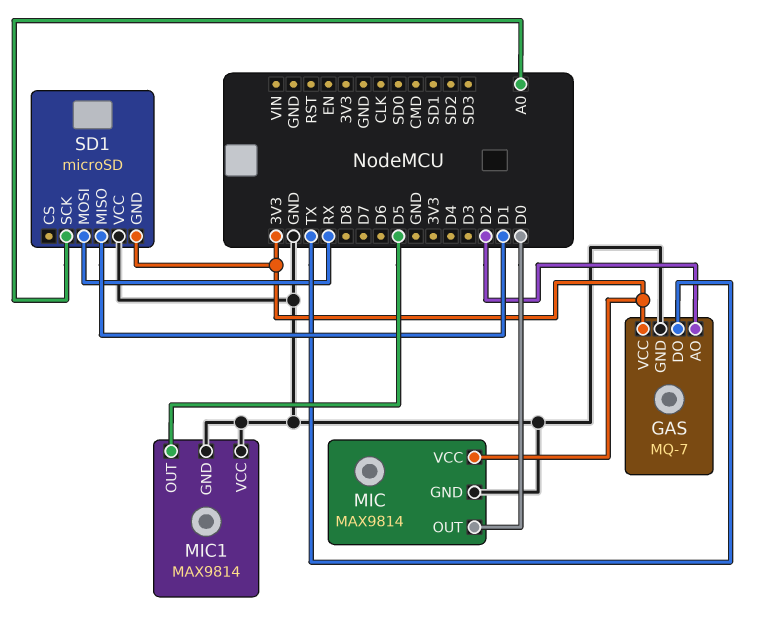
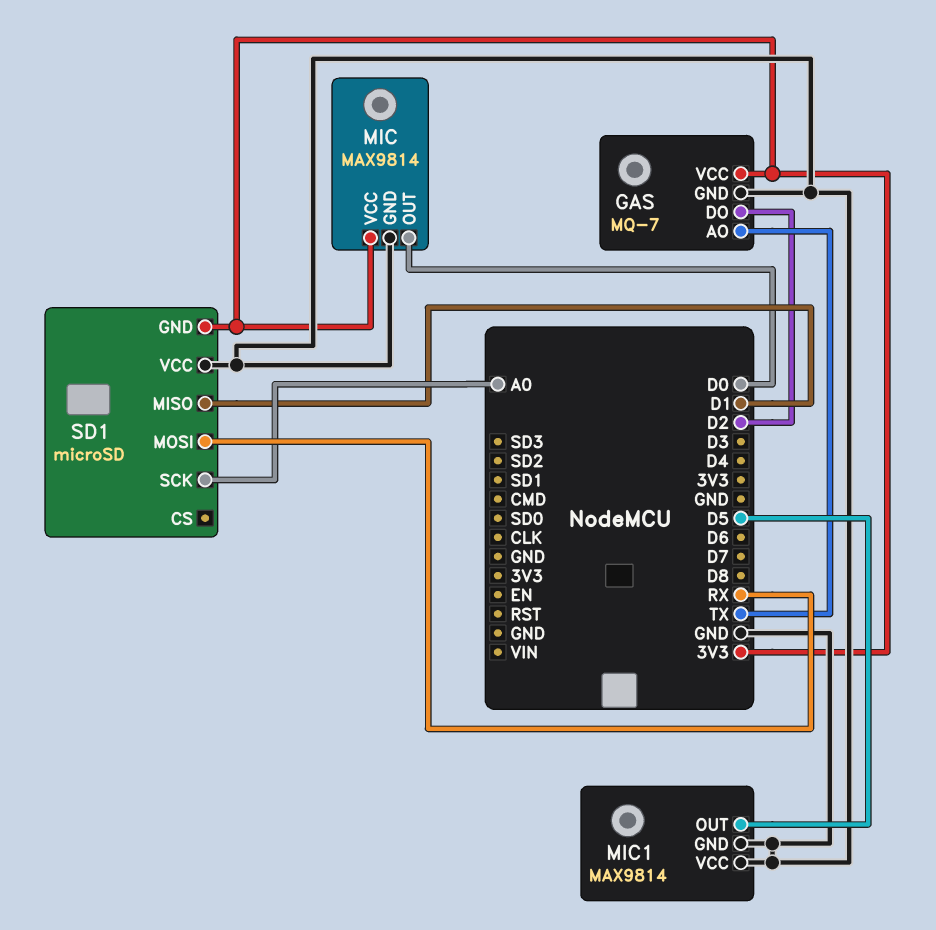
GAS pin AO: D2 -> TX
GAS pin DO: TX -> D2

